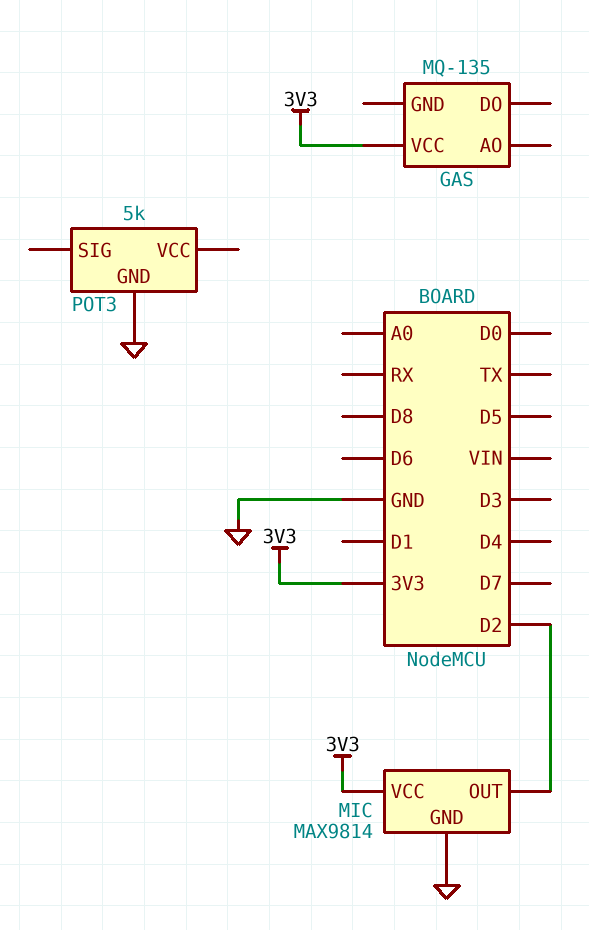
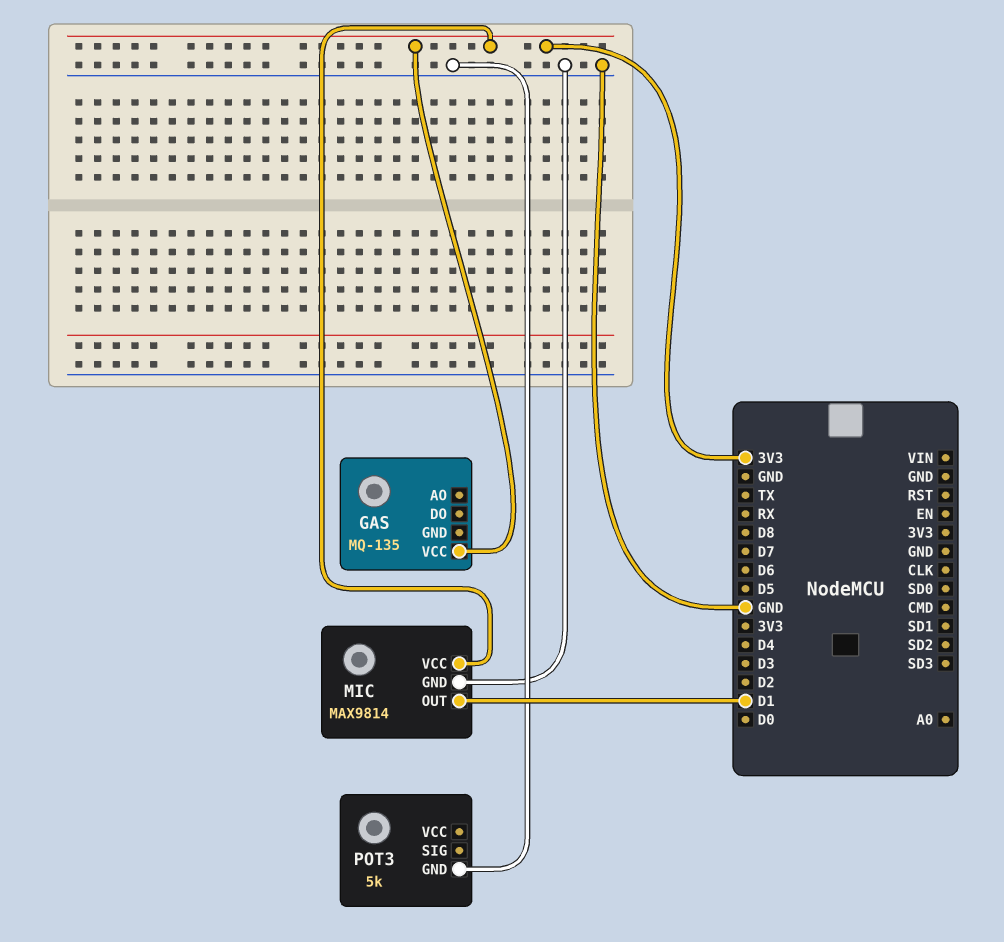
MIC pin OUT: D2 -> D1

